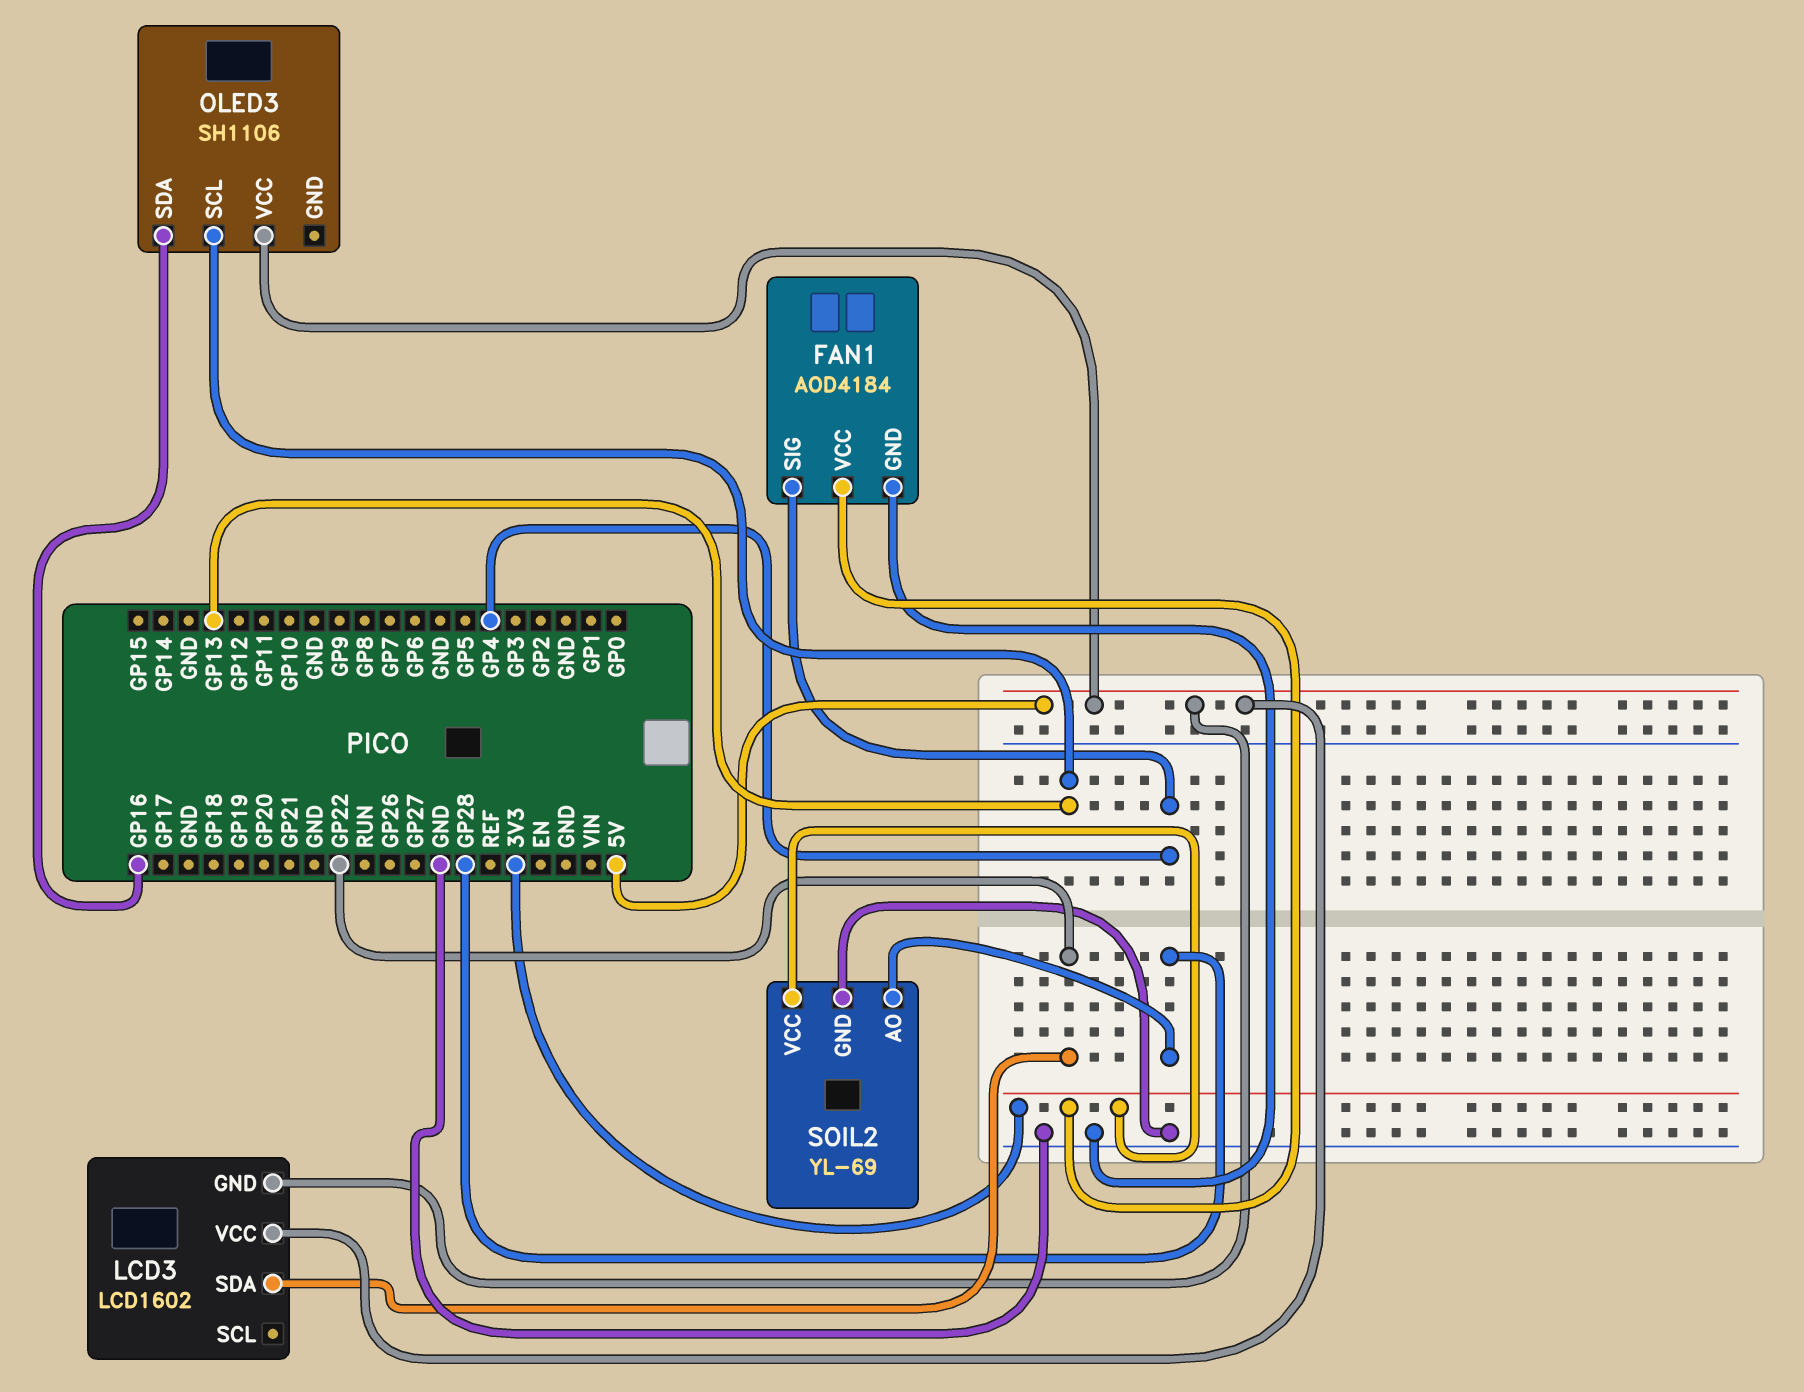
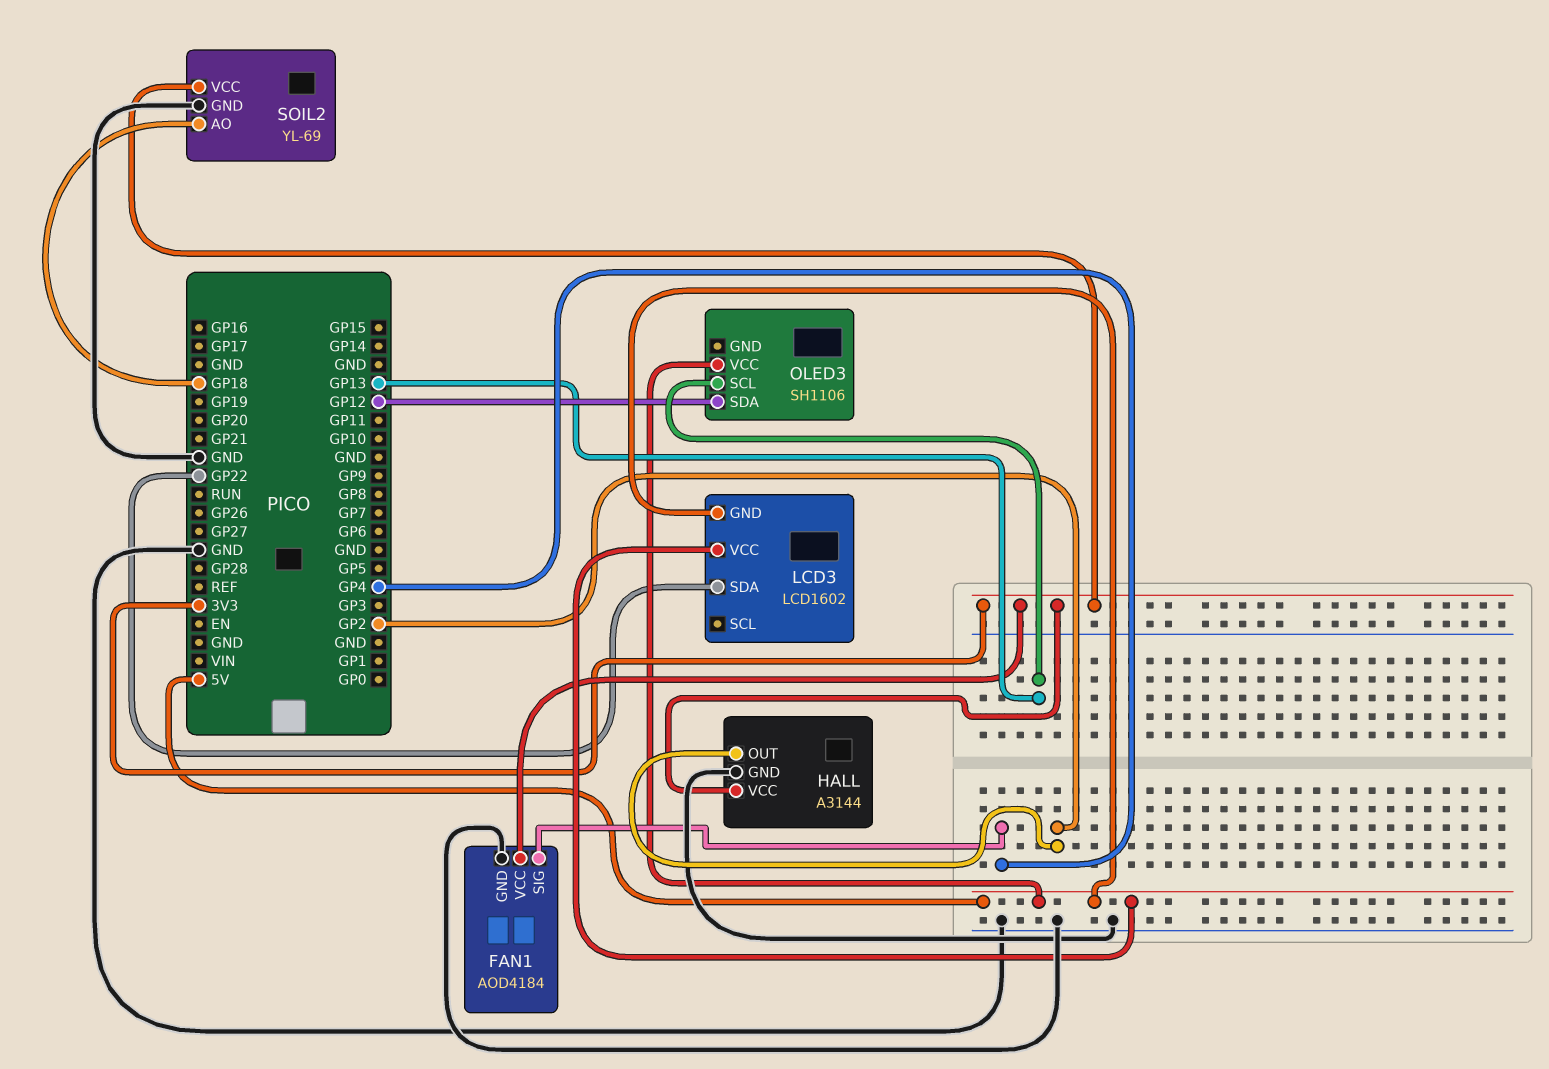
HALL: none -> A3144
HALL pin GND: none -> GND
HALL pin OUT: none -> GP2
HALL pin VCC: none -> 3V3
OLED3 pin SDA: GP16 -> GP12
SOIL2 pin AO: GP28 -> GP18

